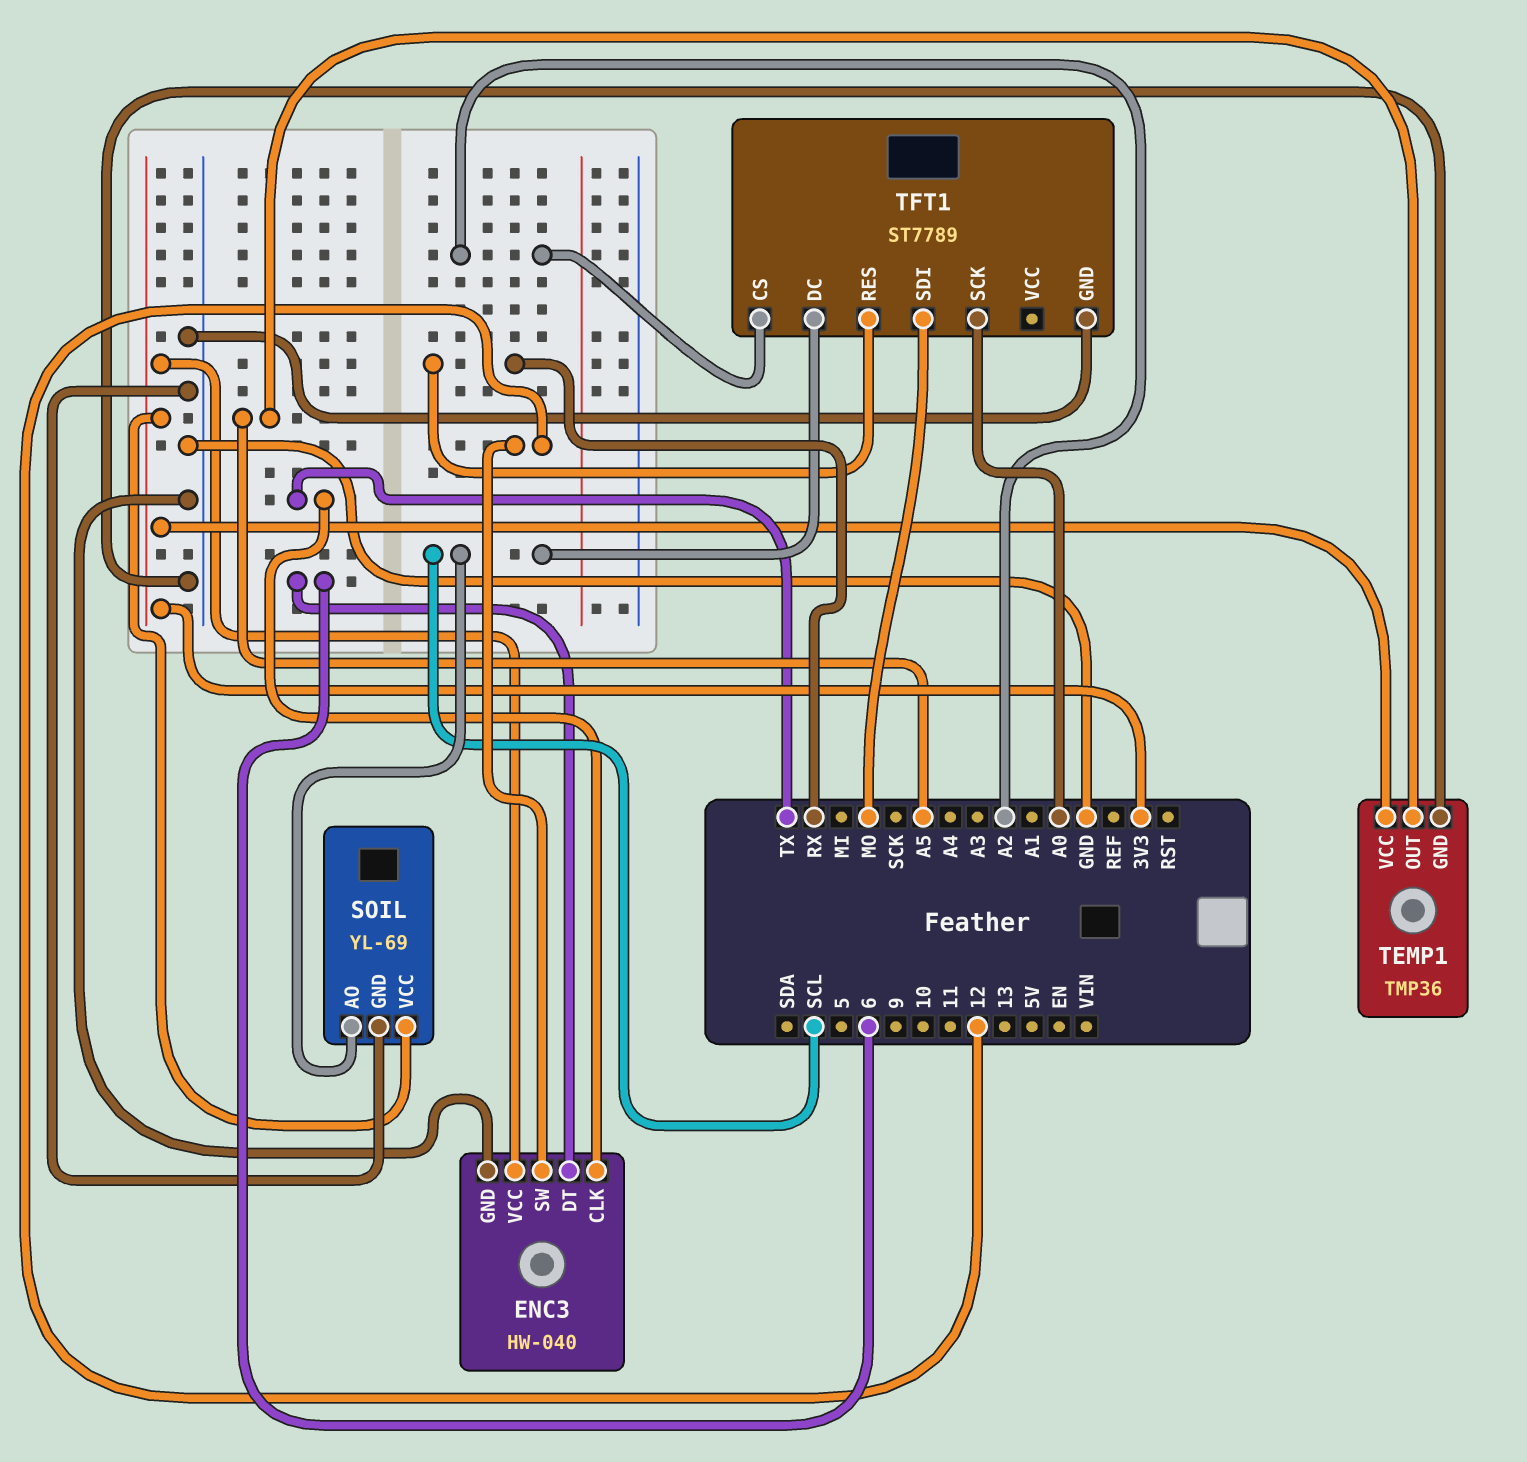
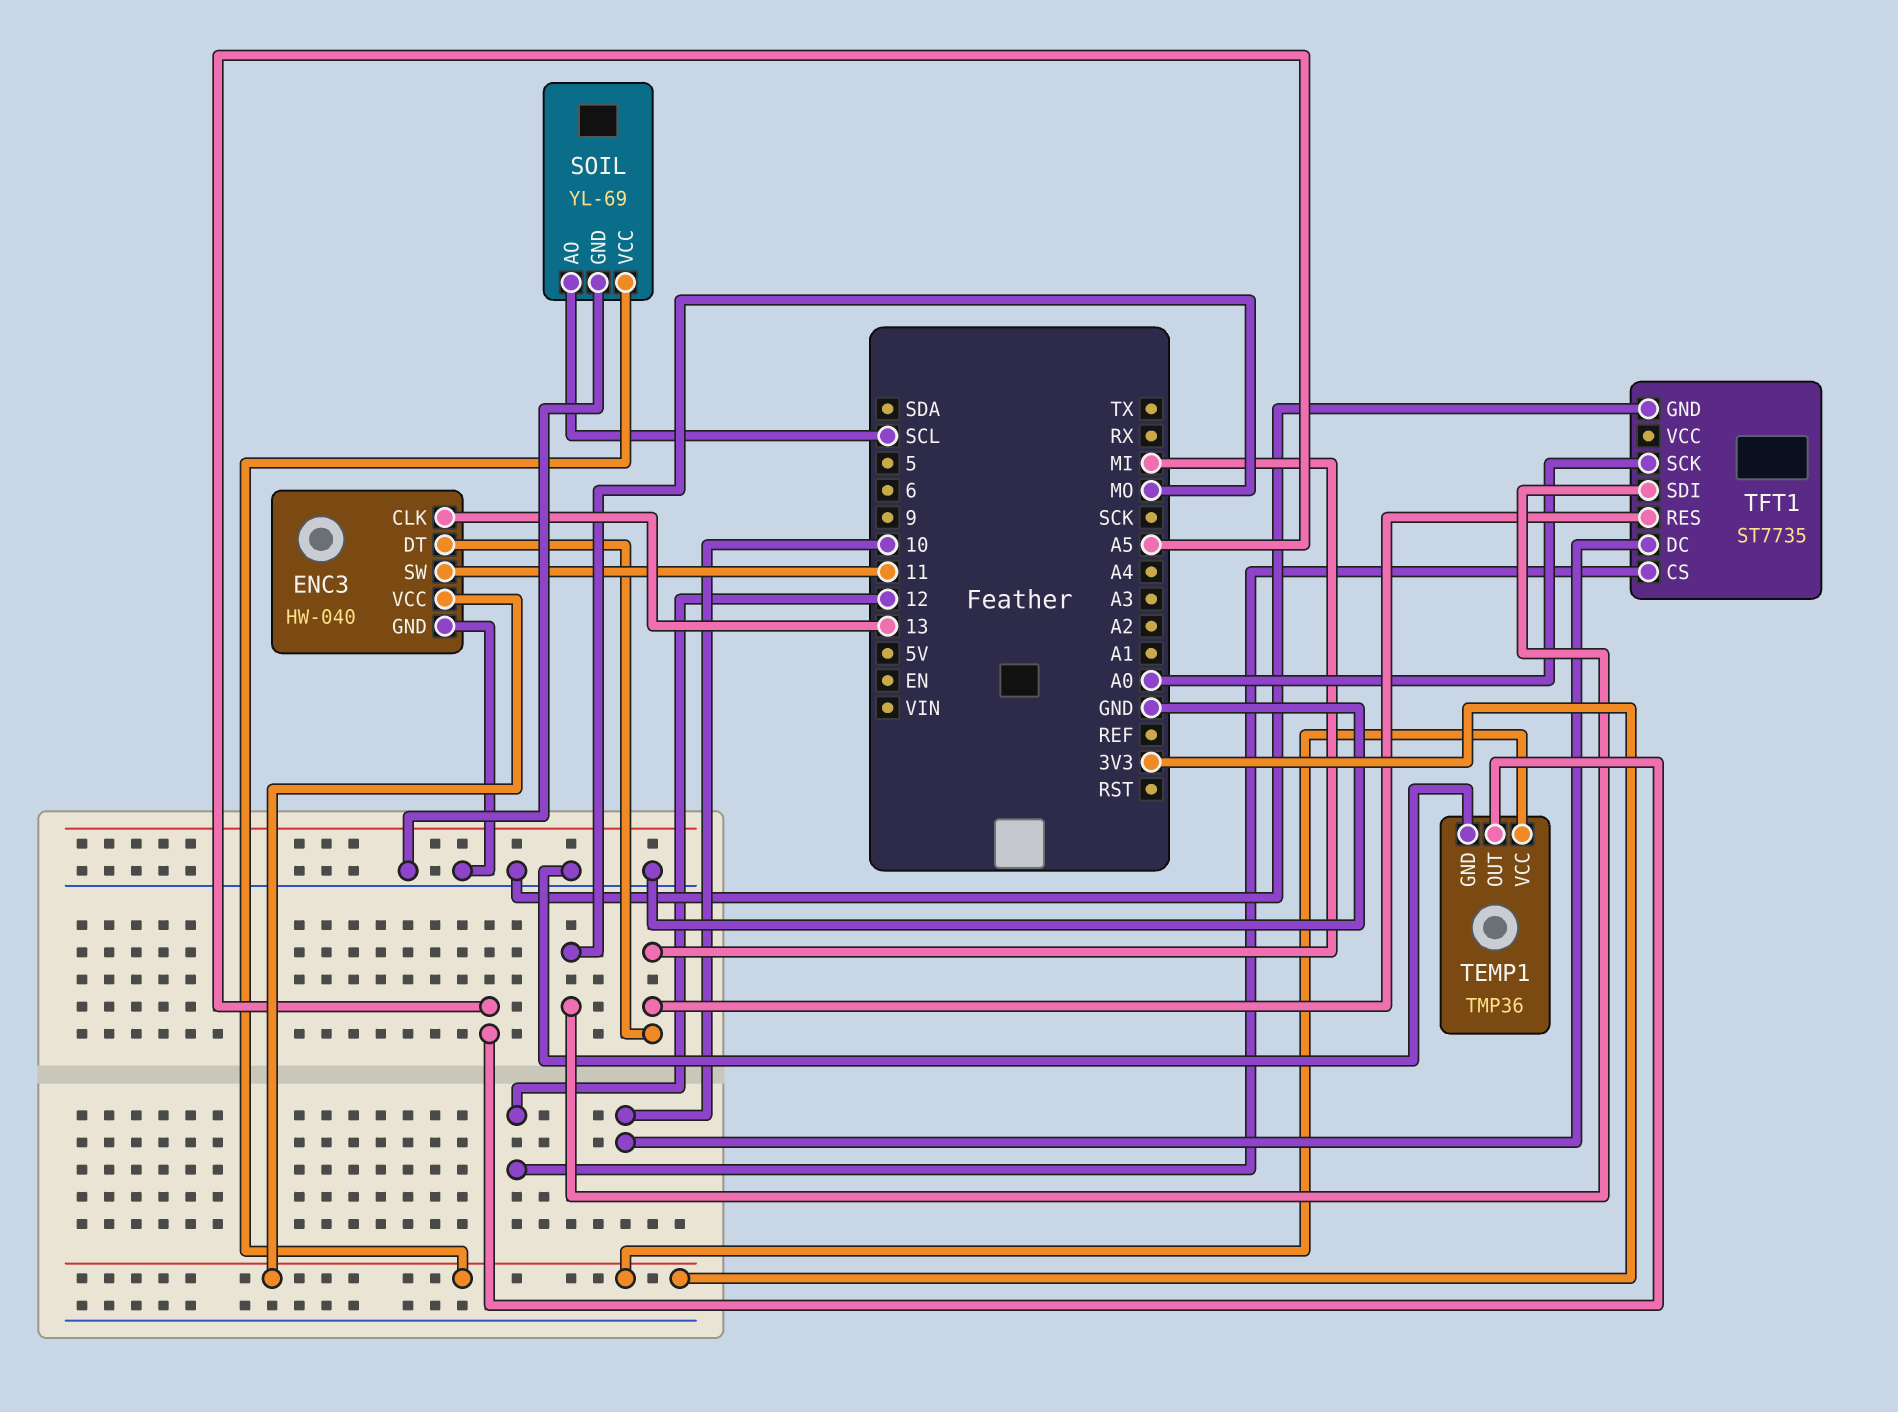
ENC3 pin CLK: TX -> 13
ENC3 pin DT: 6 -> MI
ENC3 pin SW: 12 -> 11
TFT1: ST7789 -> ST7735
TFT1 pin CS: A2 -> 12
TFT1 pin DC: SCL -> 10
TFT1 pin RES: RX -> MI

